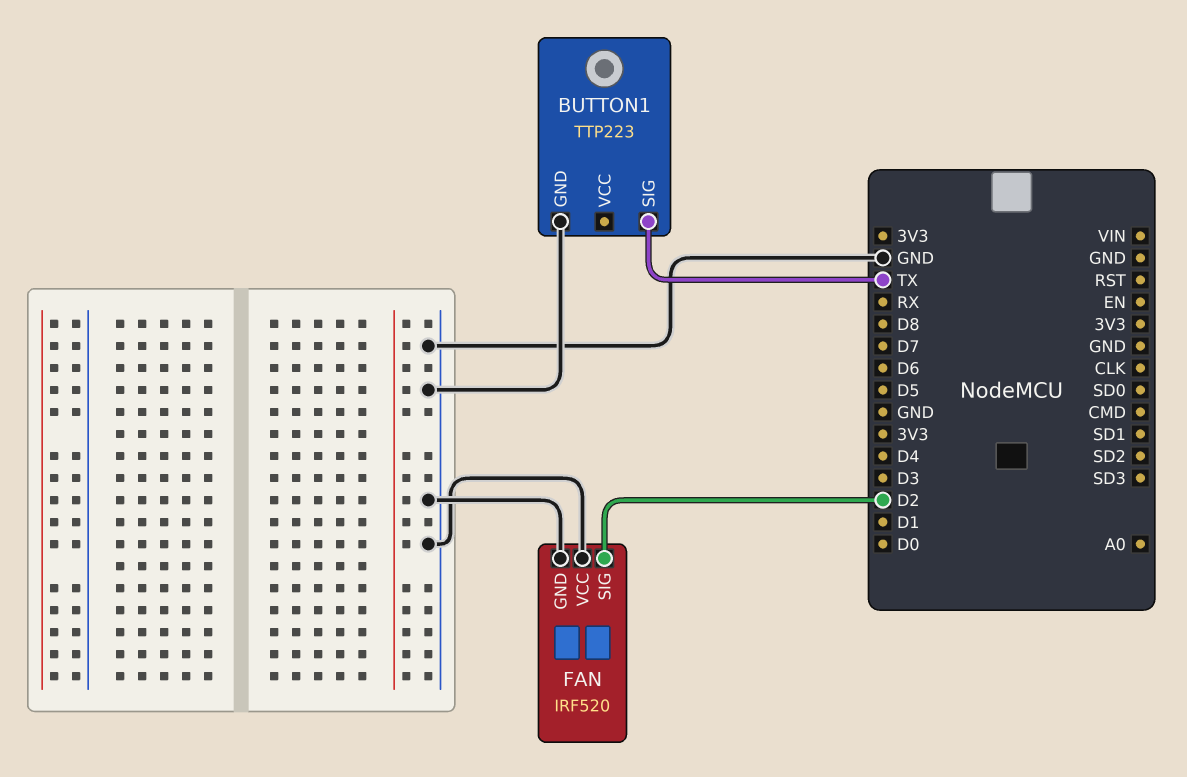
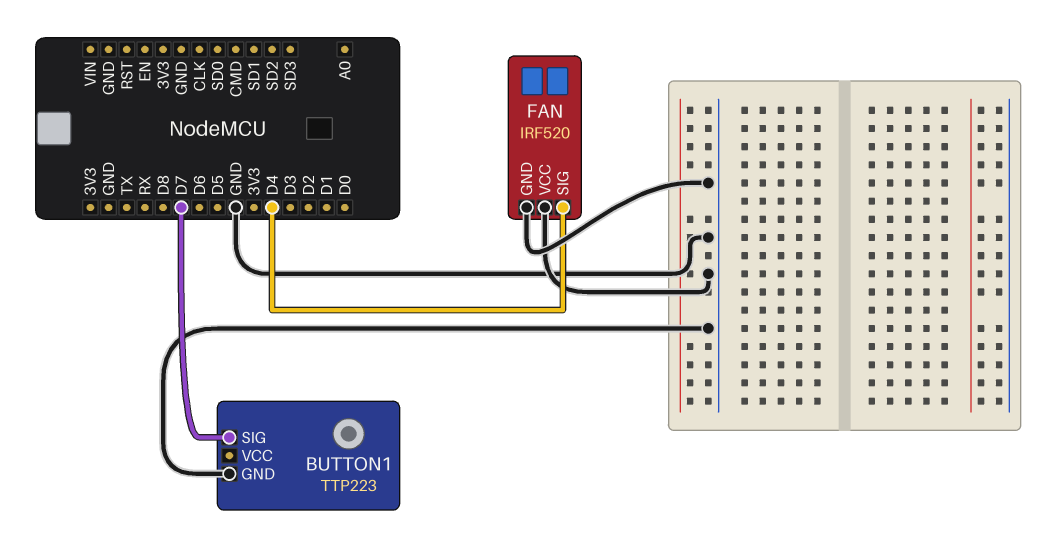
BUTTON1 pin SIG: TX -> D7
FAN pin SIG: D2 -> D4

